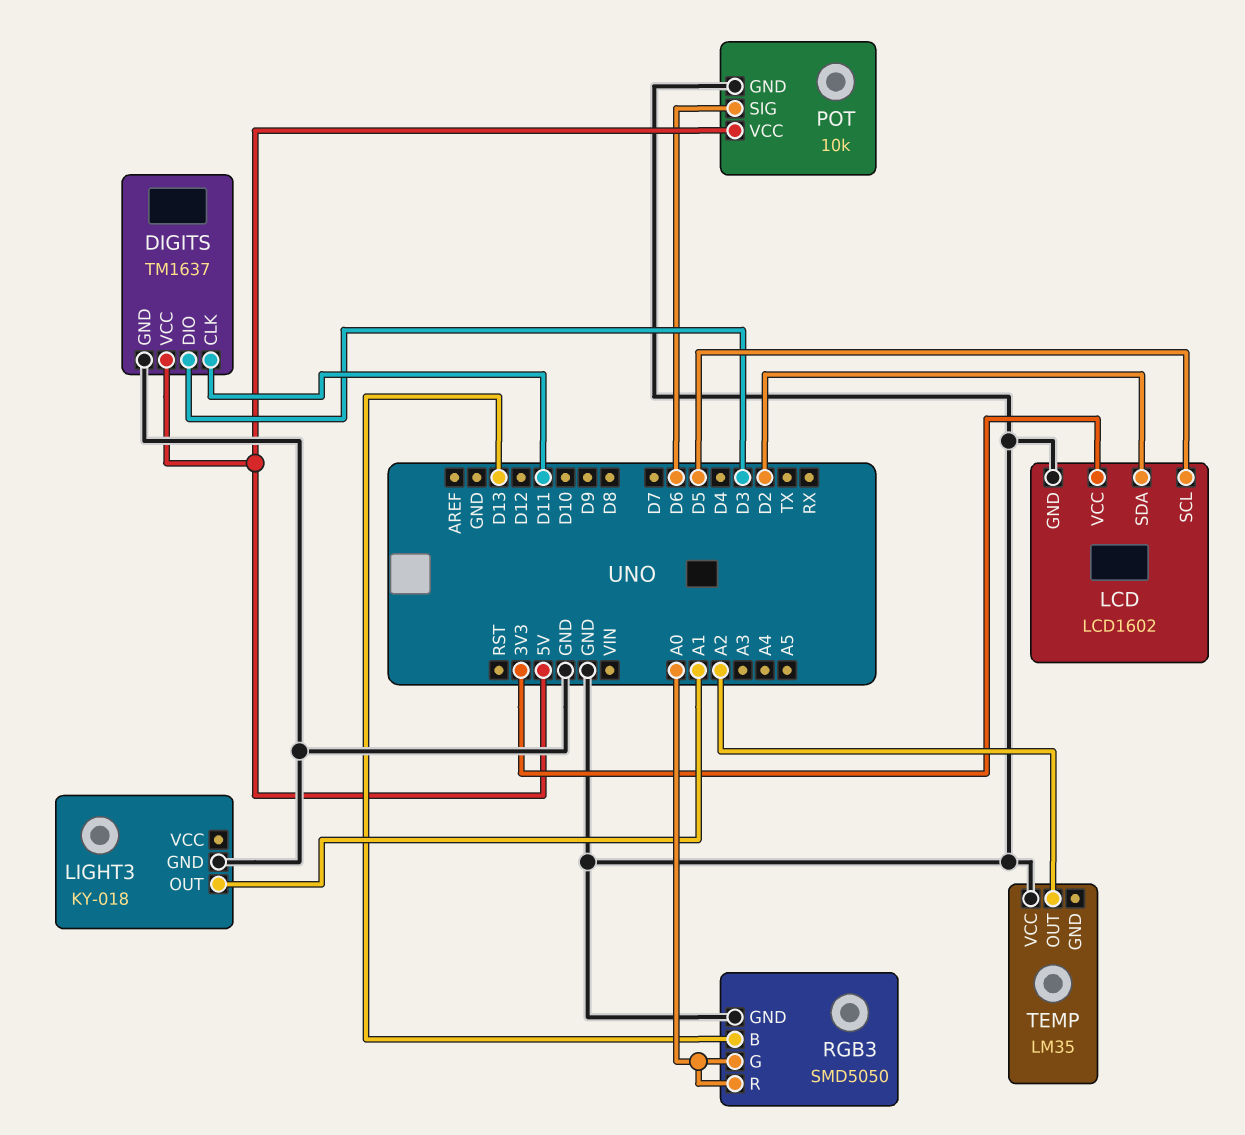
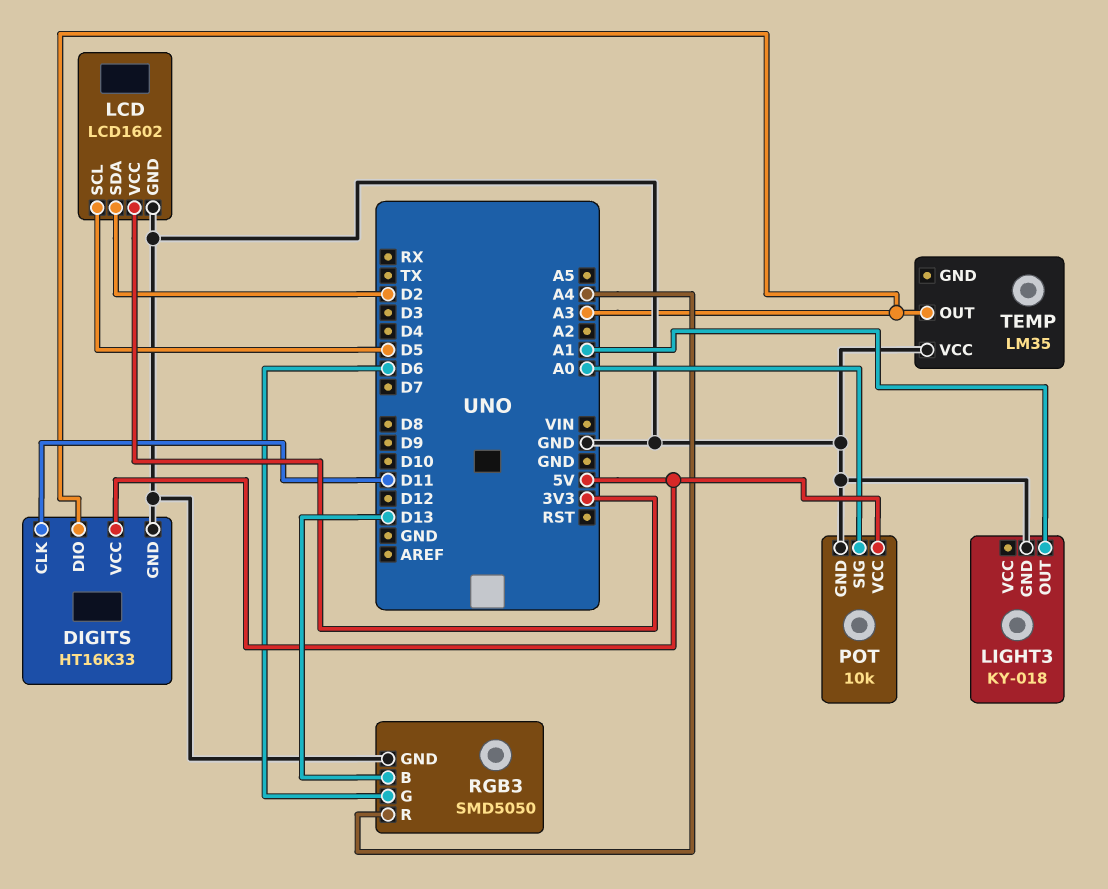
DIGITS: TM1637 -> HT16K33
DIGITS pin DIO: D3 -> A3
POT pin SIG: D6 -> A0
RGB3 pin G: A0 -> D6
RGB3 pin R: A0 -> A4
TEMP pin OUT: A2 -> A3

